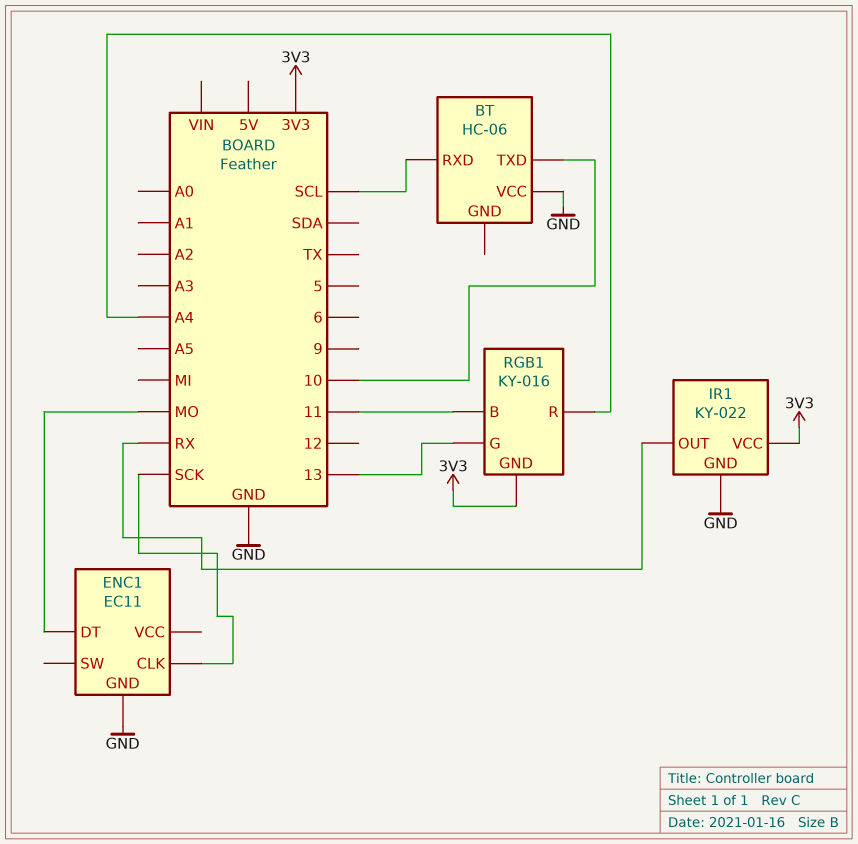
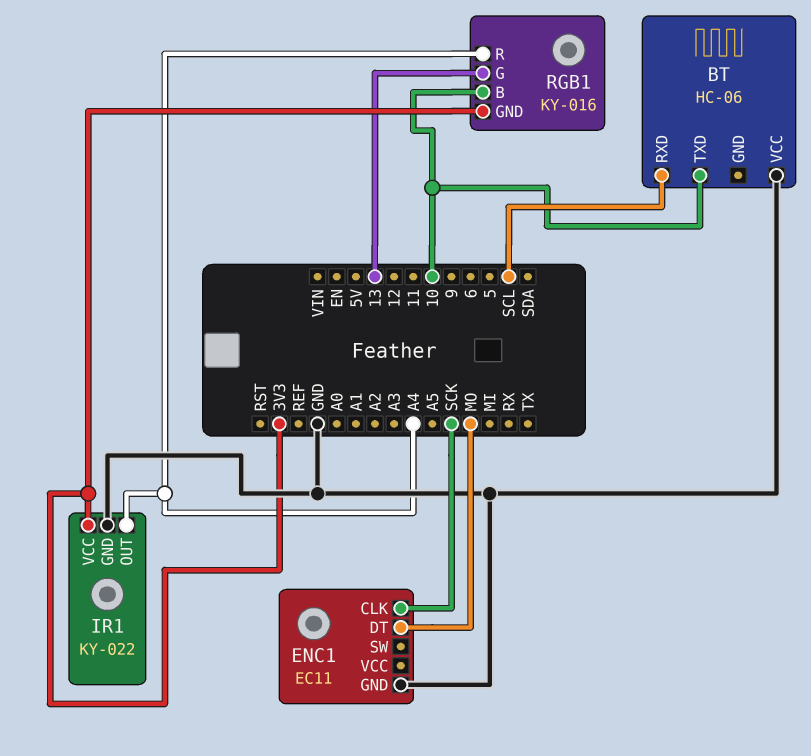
IR1 pin OUT: RX -> A4
RGB1 pin B: 11 -> 10

